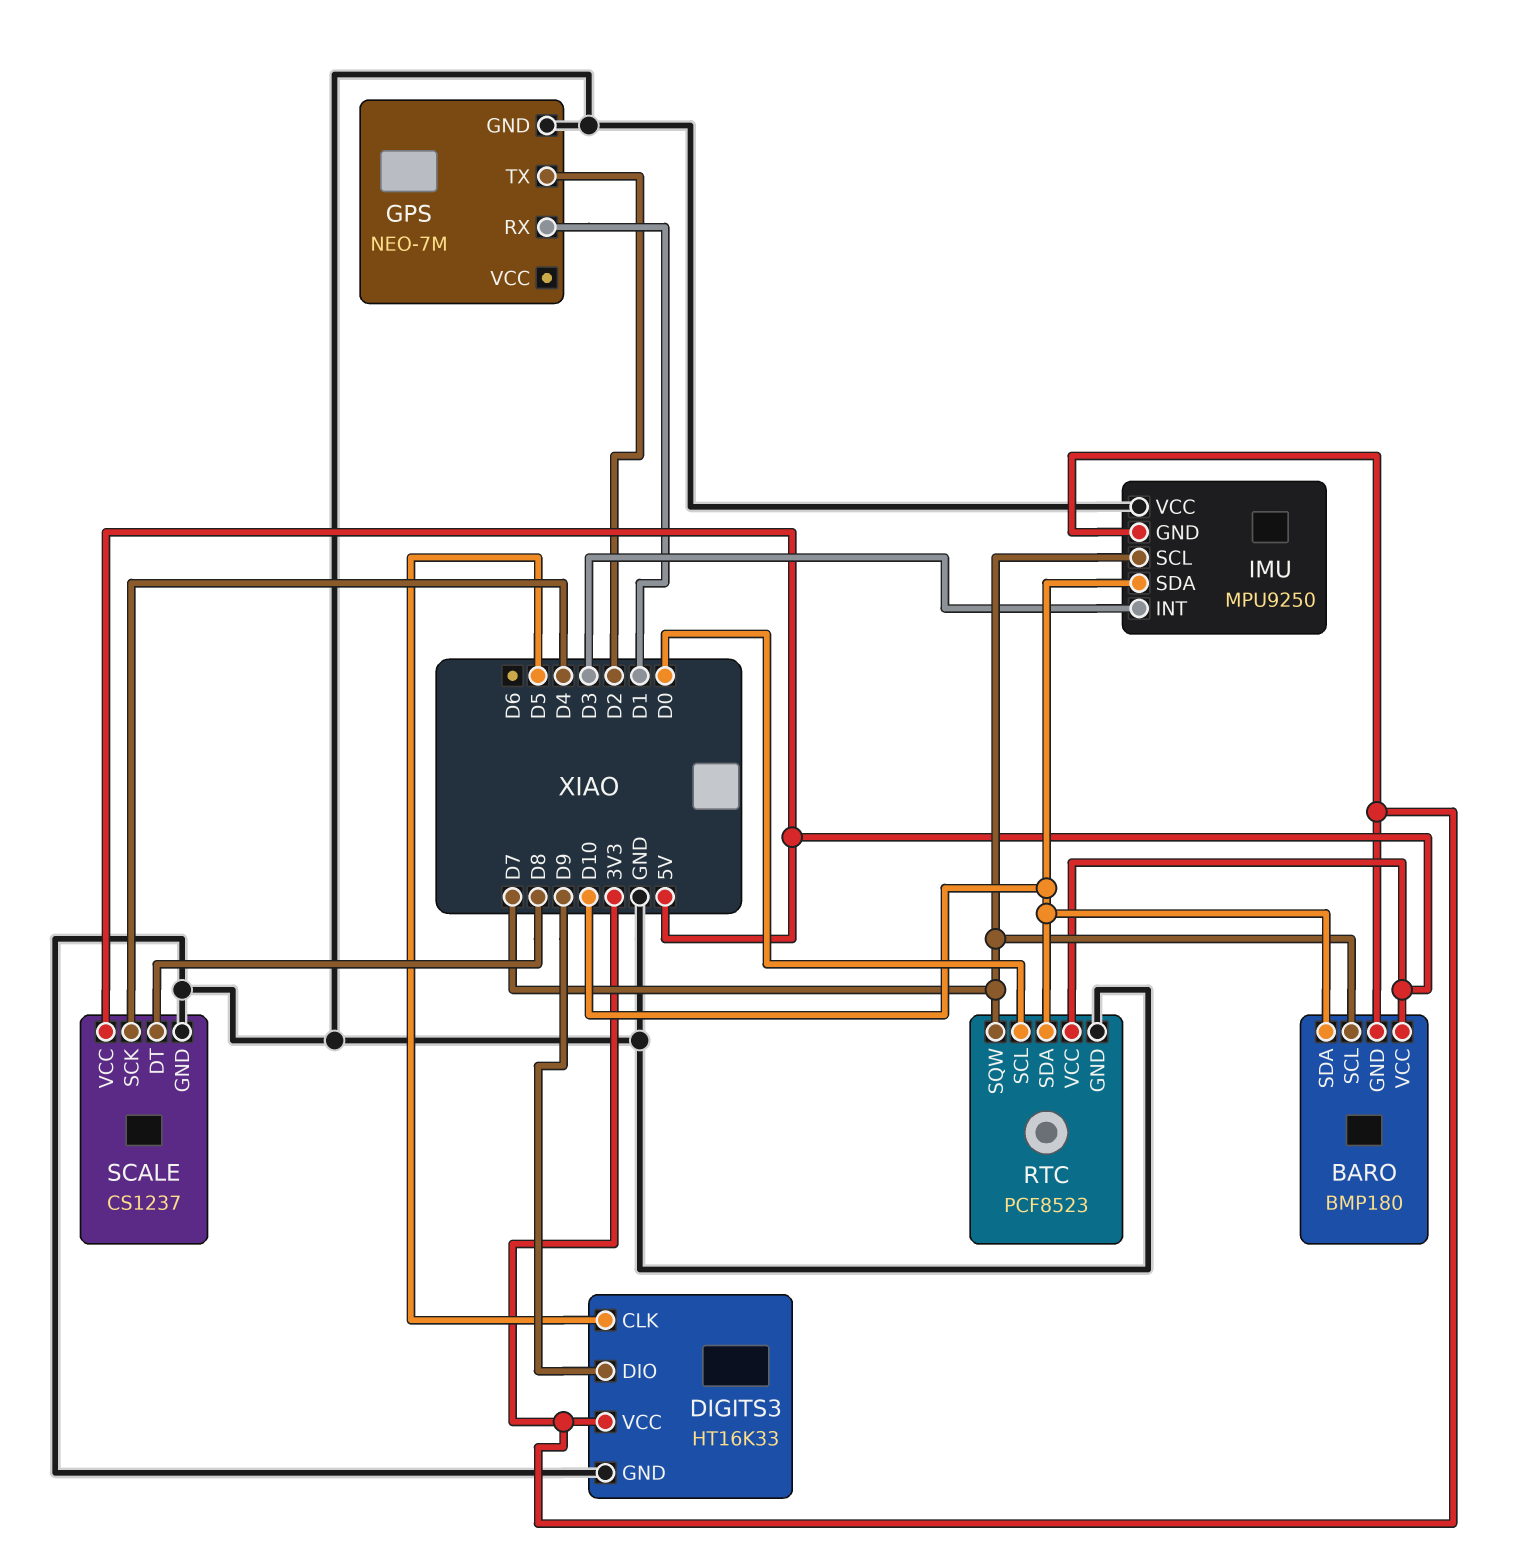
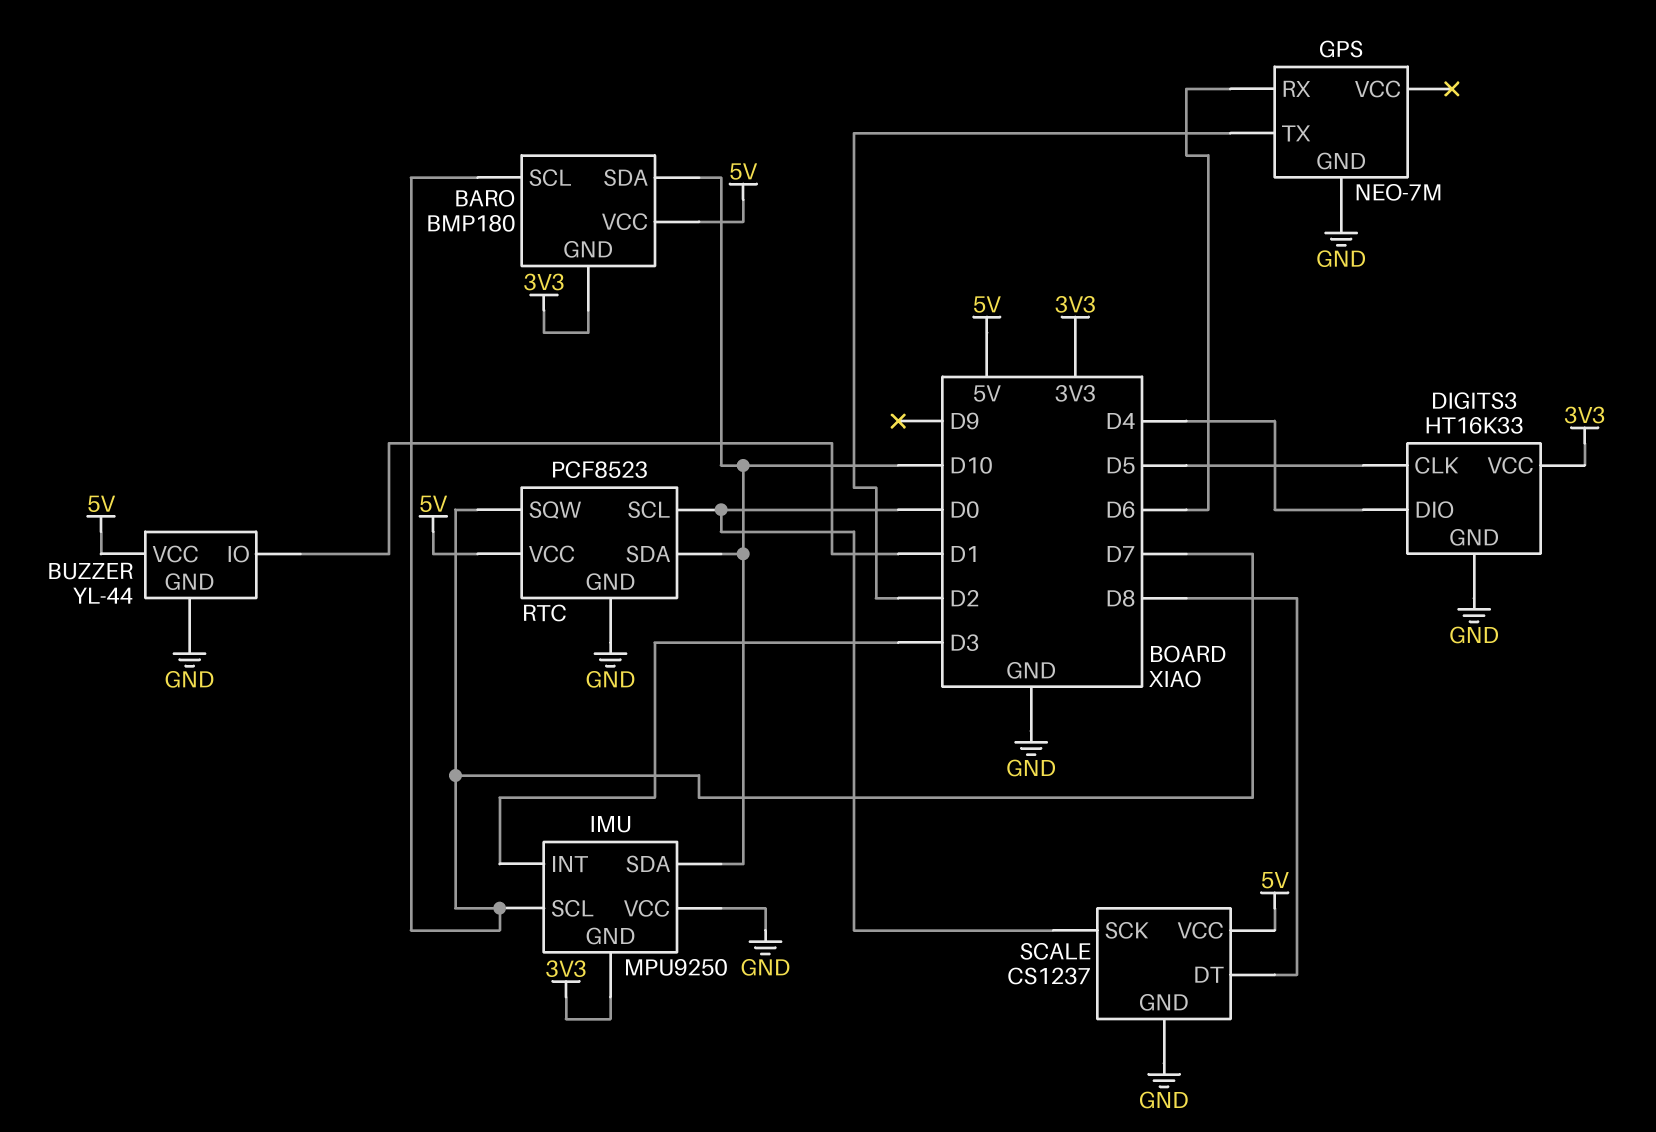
BUZZER: none -> YL-44
BUZZER pin GND: none -> GND
BUZZER pin IO: none -> D1
BUZZER pin VCC: none -> 5V
DIGITS3 pin DIO: D9 -> D4
GPS pin RX: D1 -> D6
SCALE pin SCK: D4 -> D0

